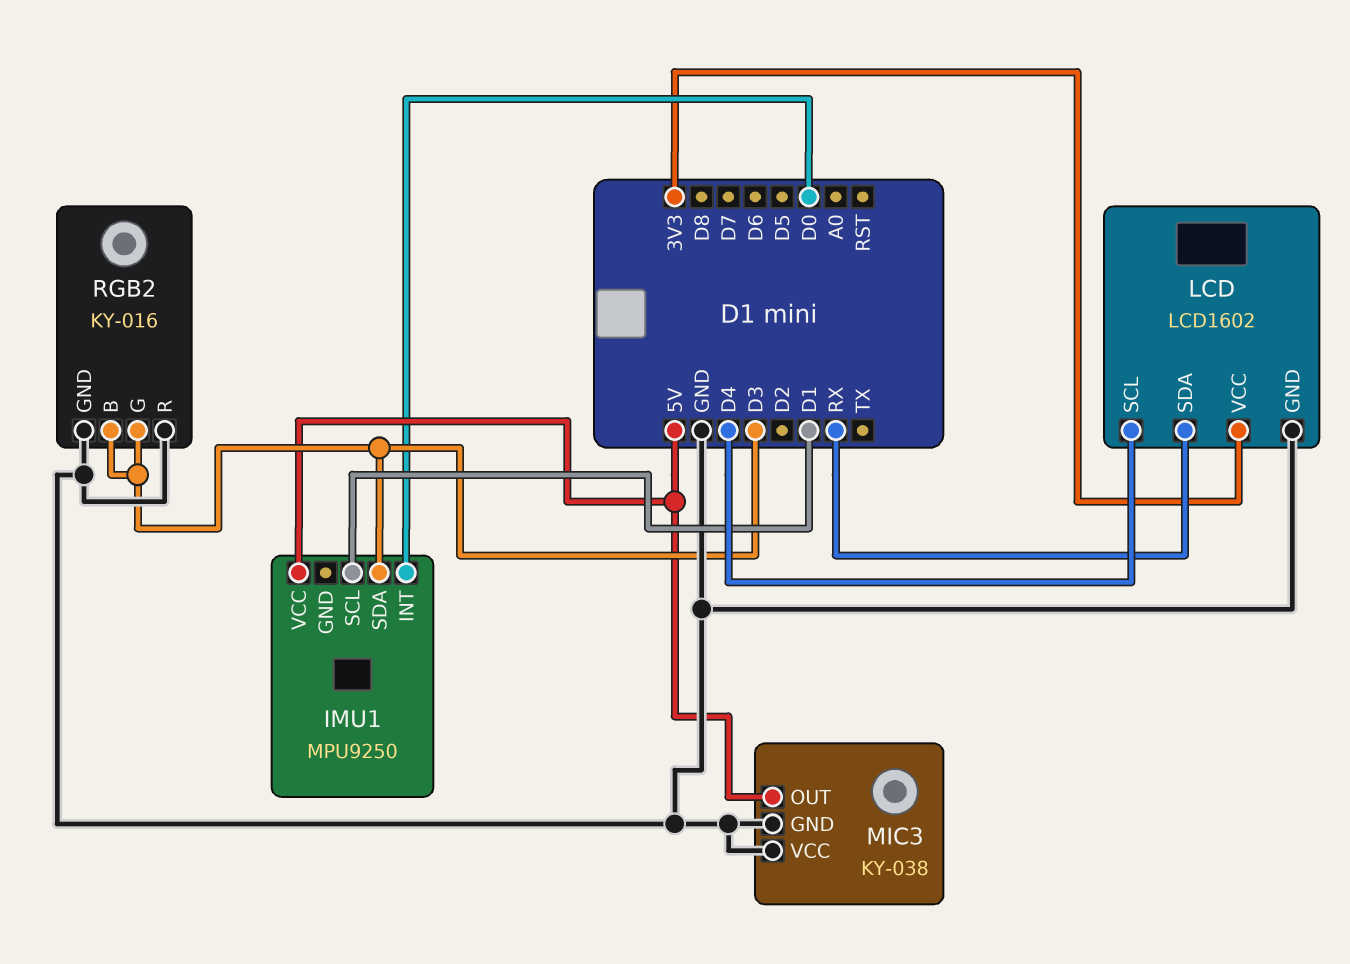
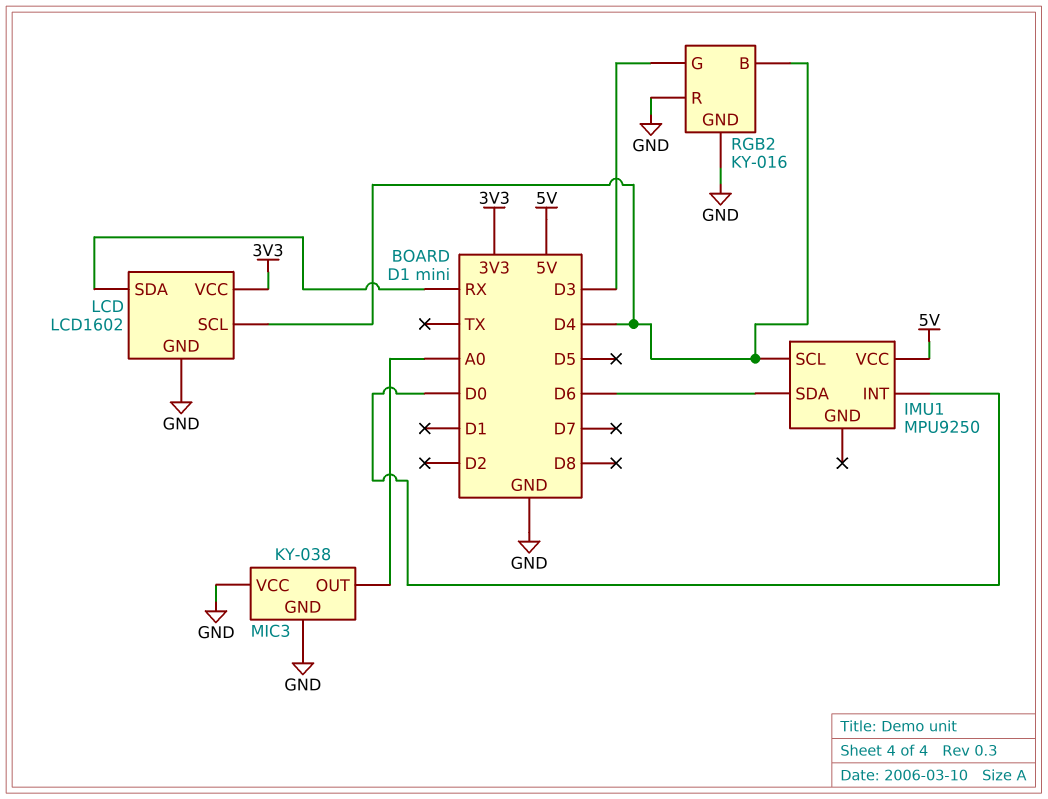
IMU1 pin SCL: D1 -> D4
IMU1 pin SDA: D3 -> D6
MIC3 pin OUT: 5V -> A0
RGB2 pin B: D3 -> D4

